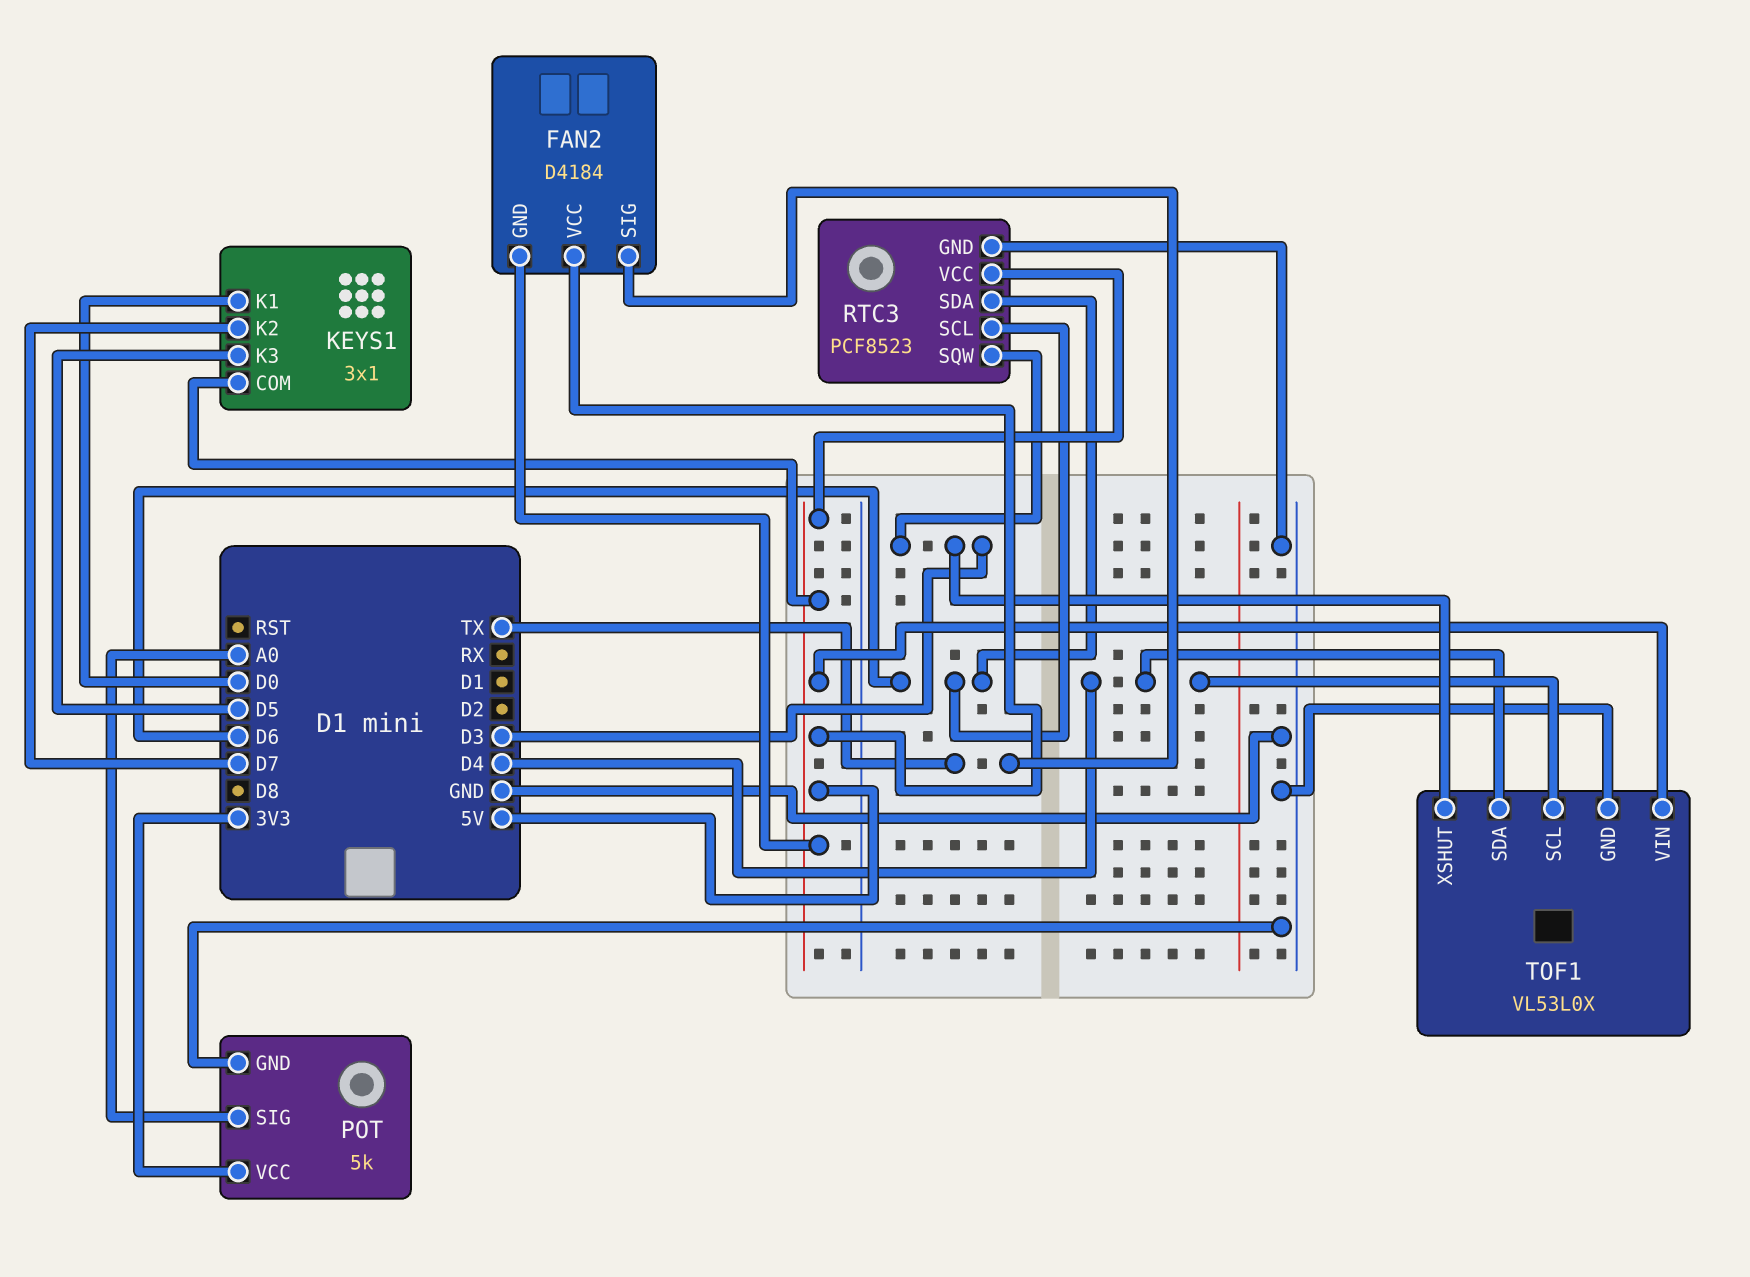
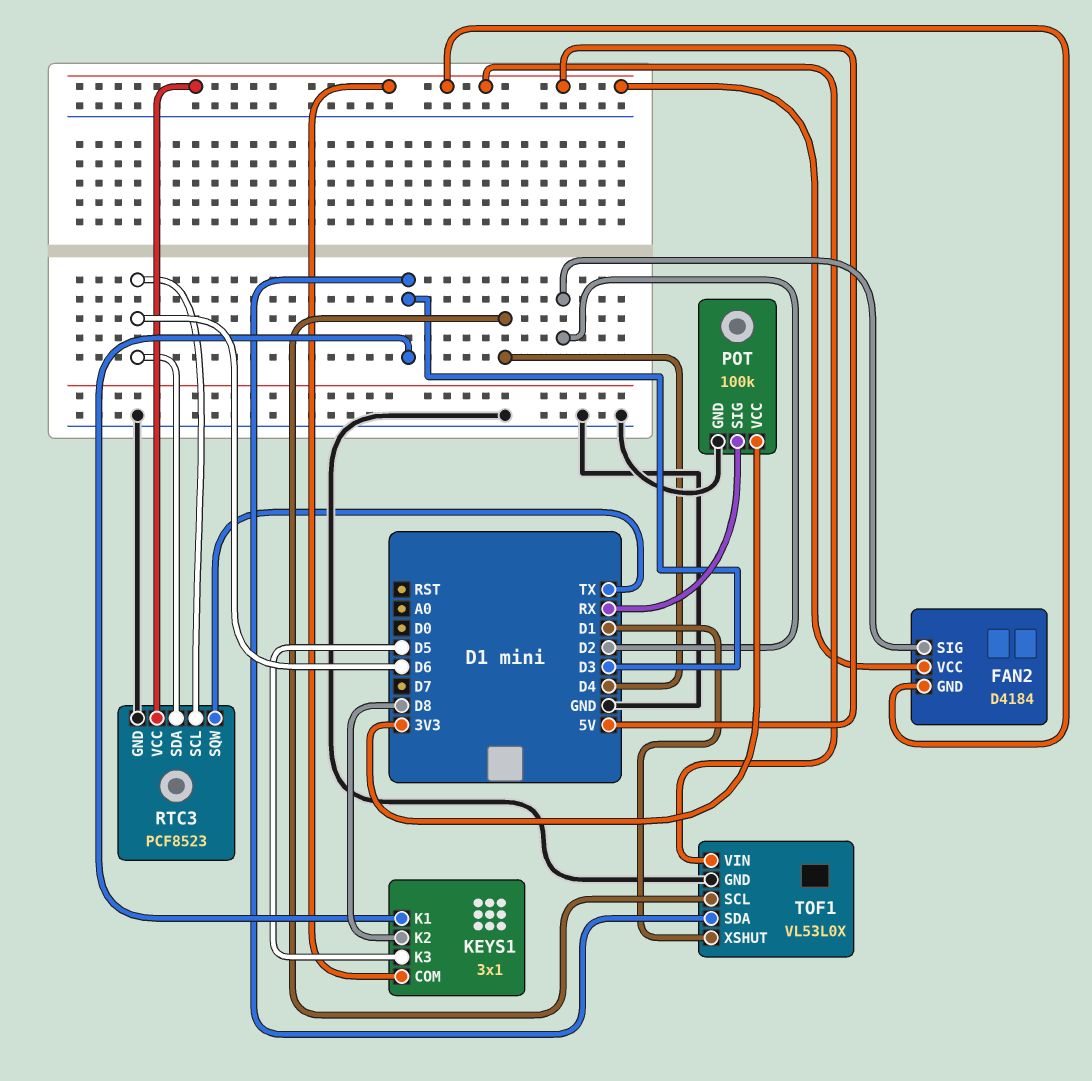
FAN2 pin SIG: TX -> D2
KEYS1 pin K1: D0 -> D3
KEYS1 pin K2: D7 -> D8
POT: 5k -> 100k
POT pin SIG: A0 -> RX
RTC3 pin SQW: D3 -> TX
TOF1 pin SDA: D4 -> D3
TOF1 pin XSHUT: D3 -> D1

